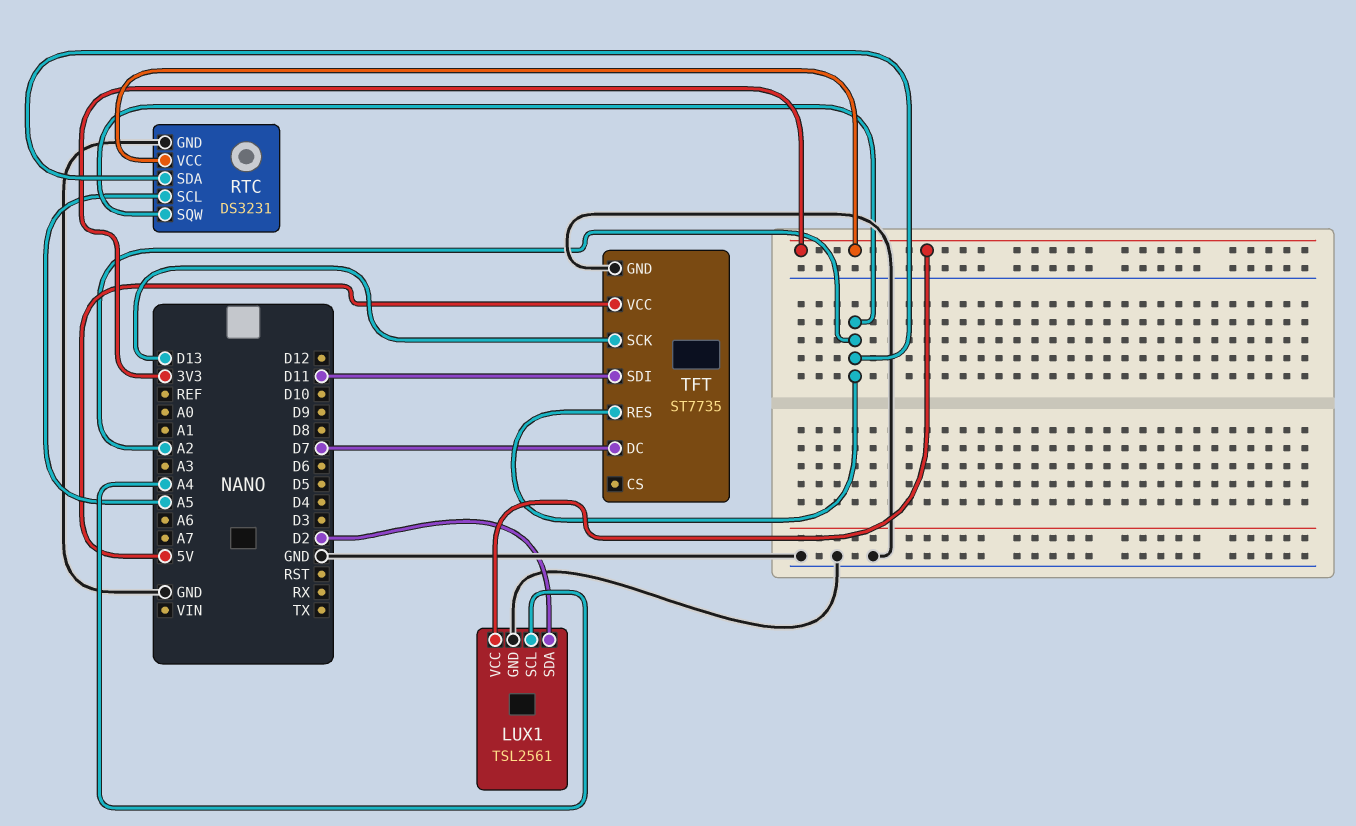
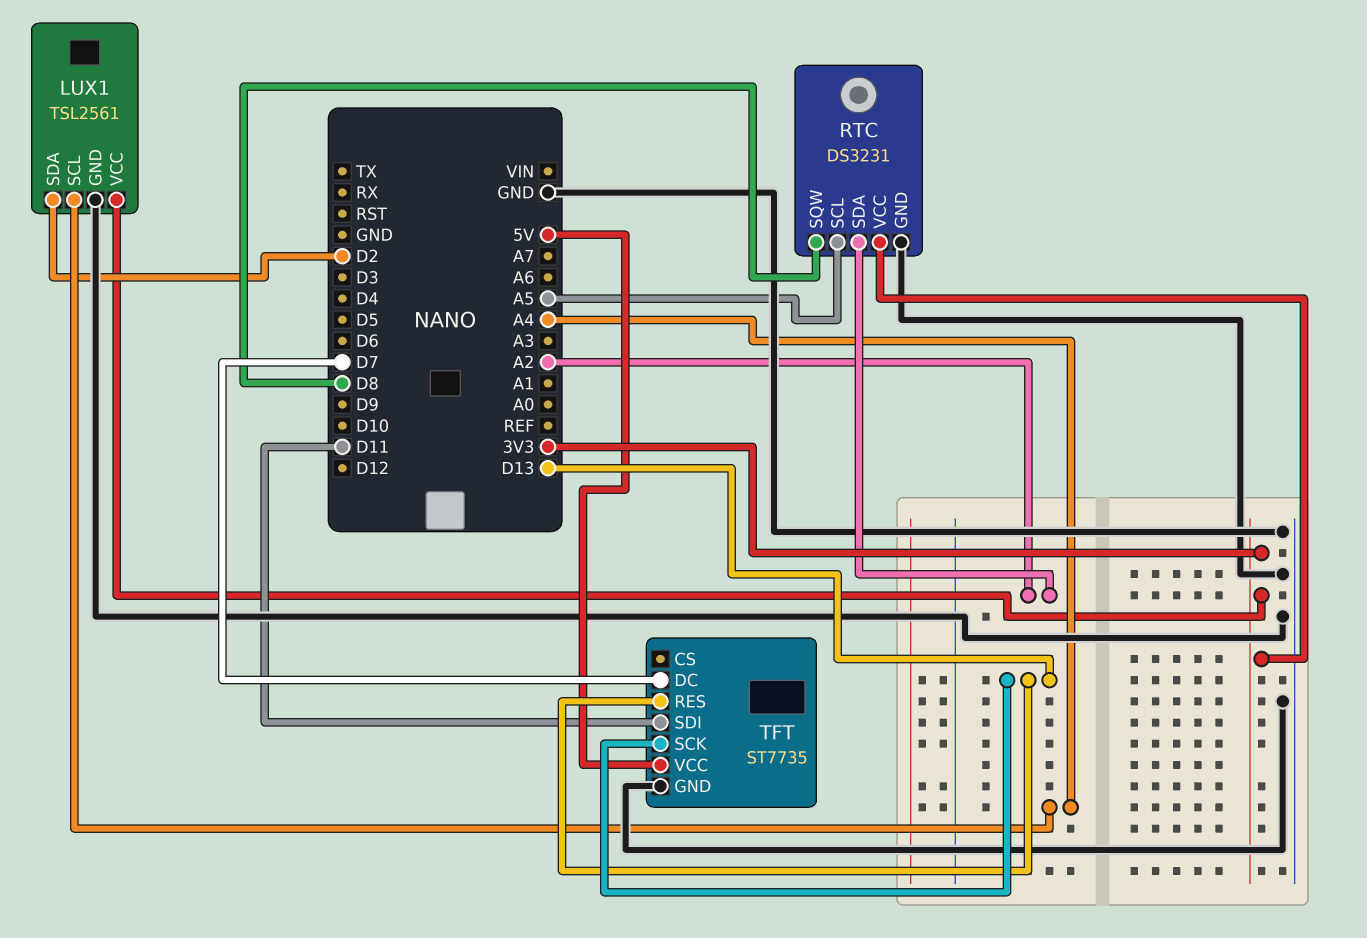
RTC pin SQW: A2 -> D8
TFT pin RES: A2 -> D13

